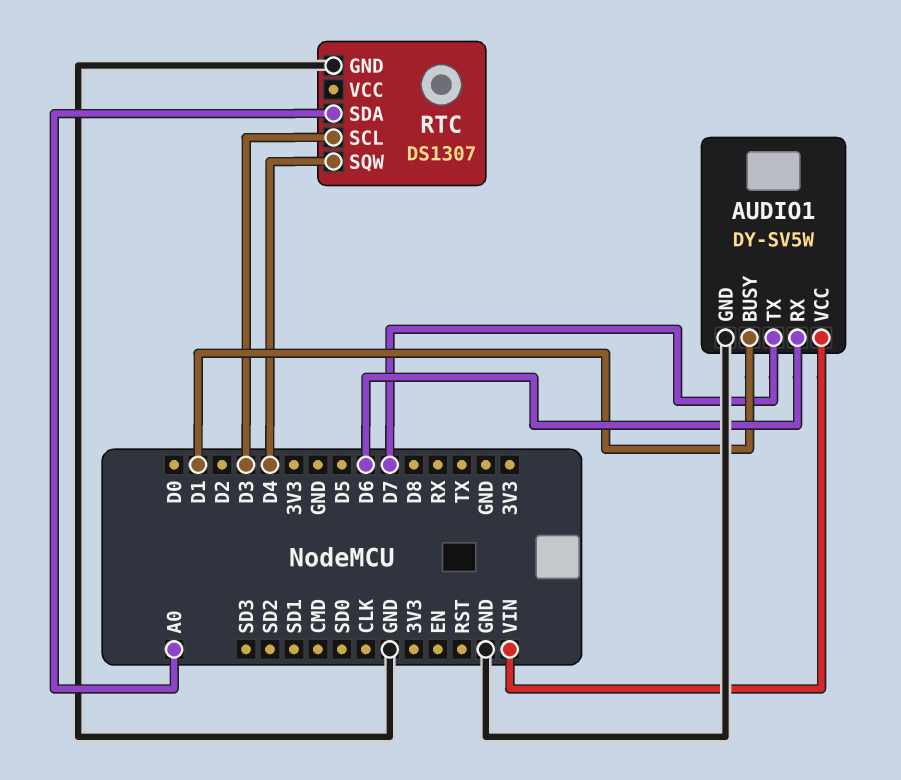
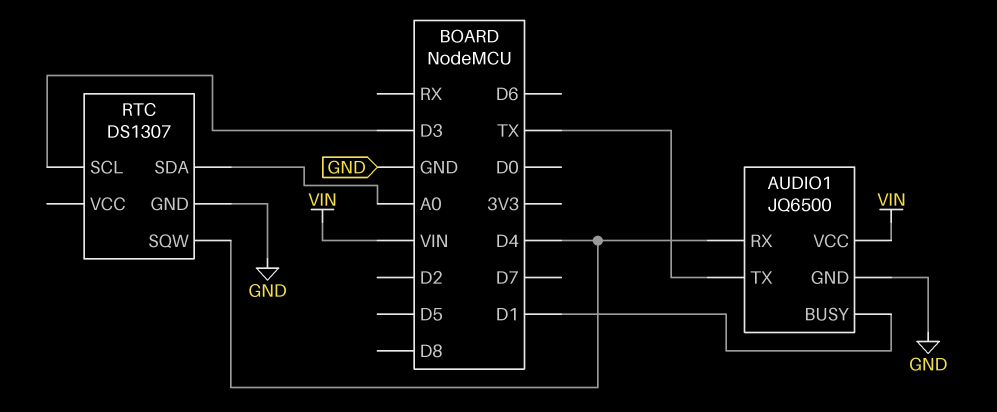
AUDIO1: DY-SV5W -> JQ6500
AUDIO1 pin RX: D6 -> D4
AUDIO1 pin TX: D7 -> TX

